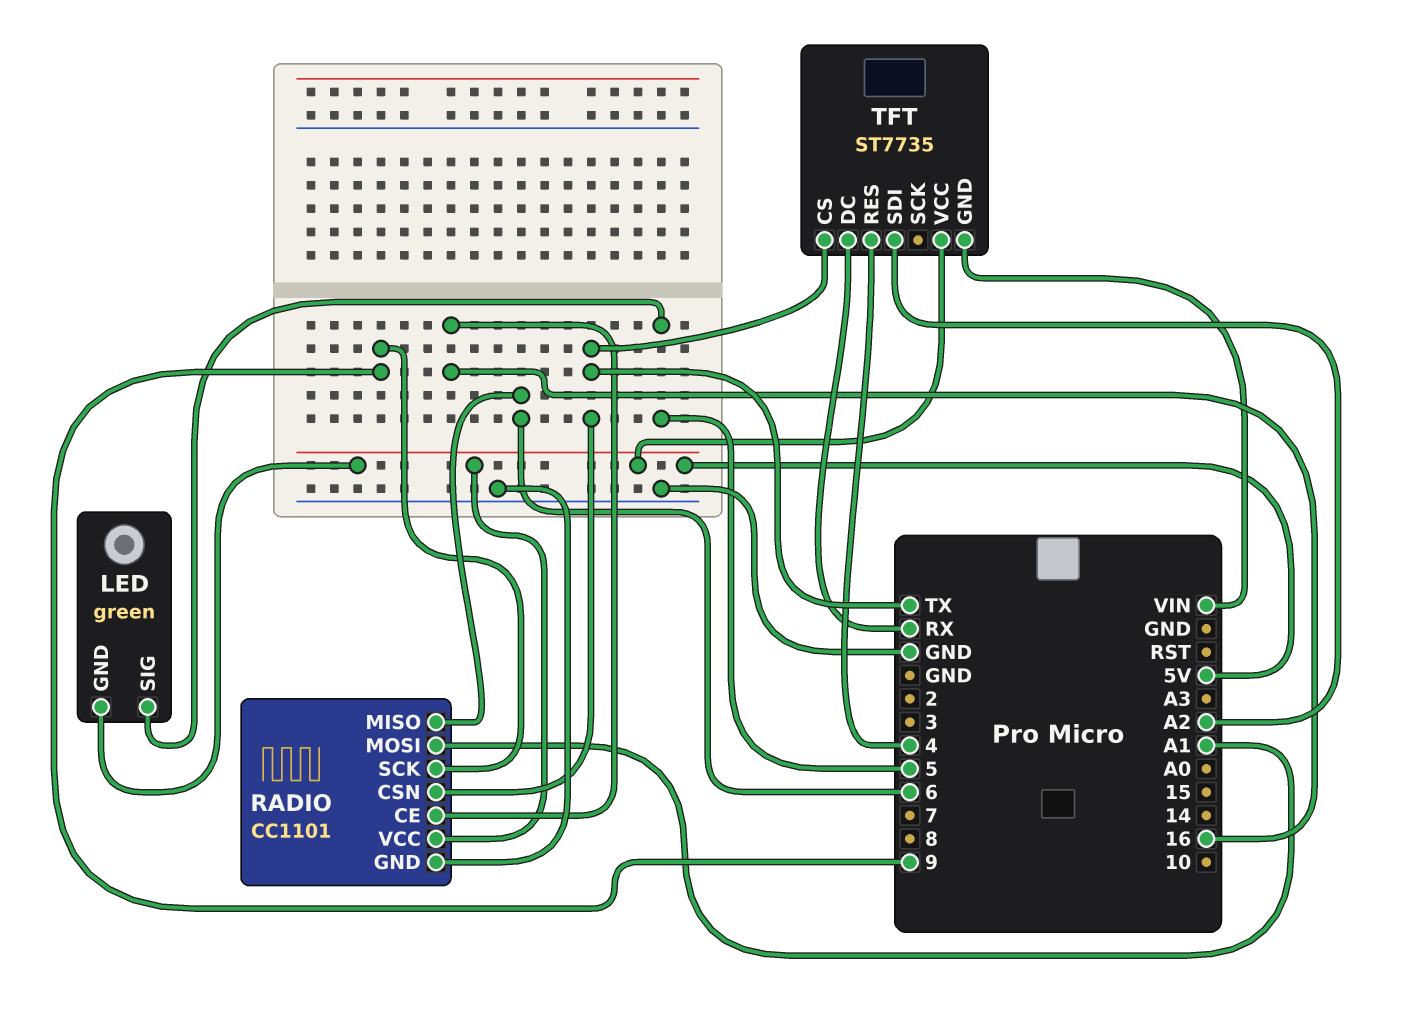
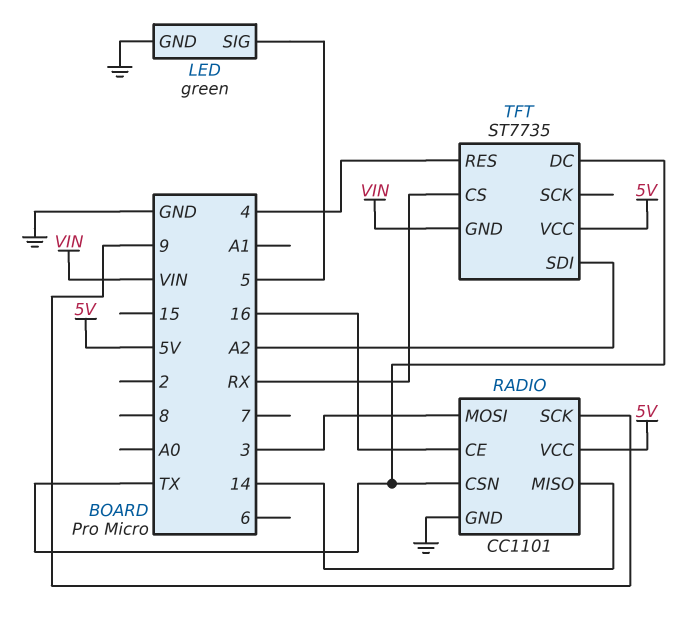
LED pin GND: 5V -> GND
RADIO pin MISO: 6 -> 14
RADIO pin MOSI: A1 -> 3
TFT pin CS: TX -> RX
TFT pin DC: RX -> TX

